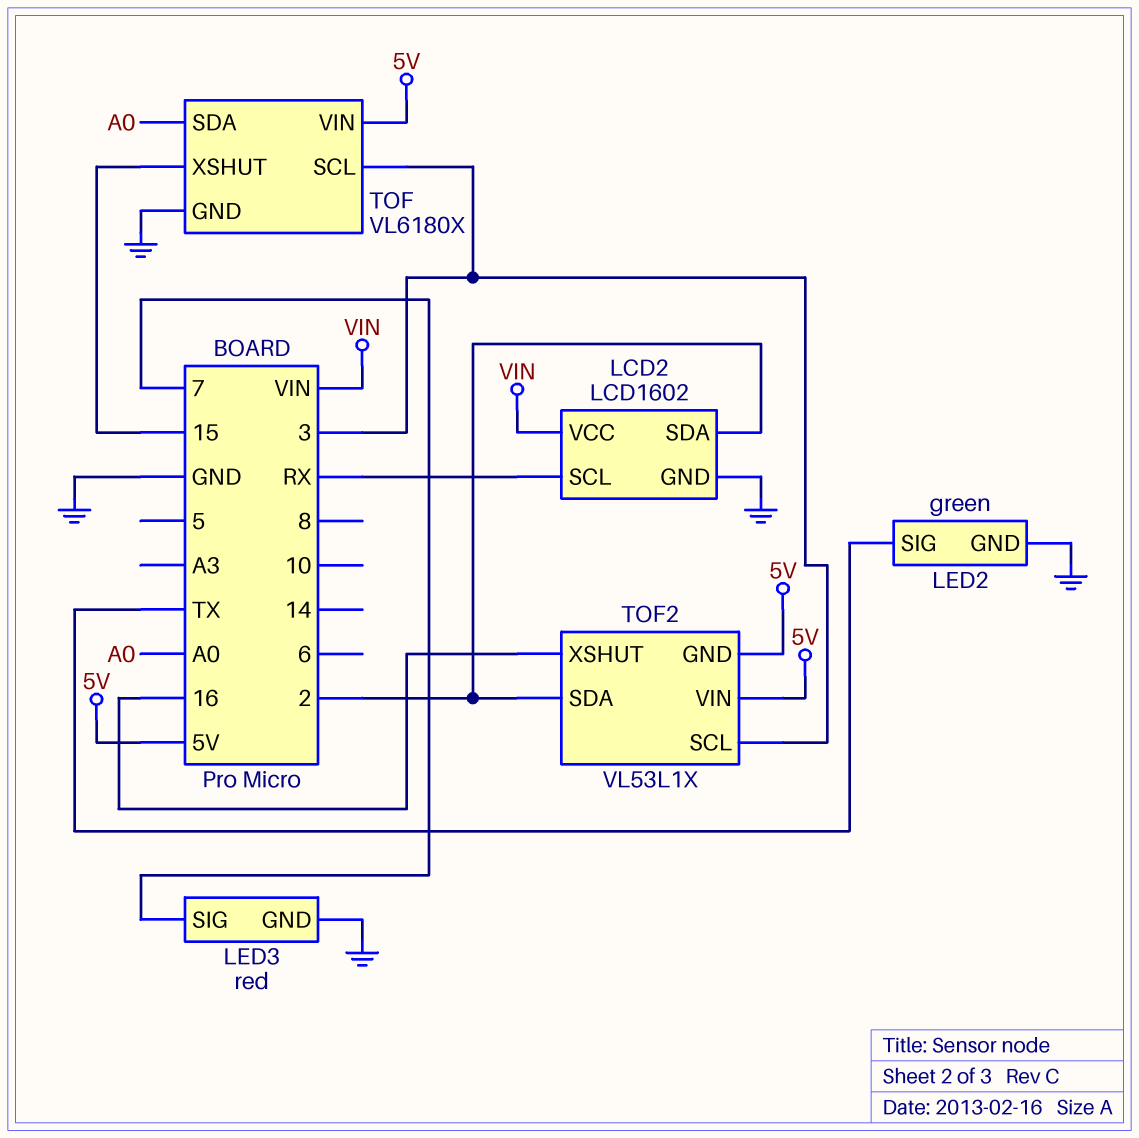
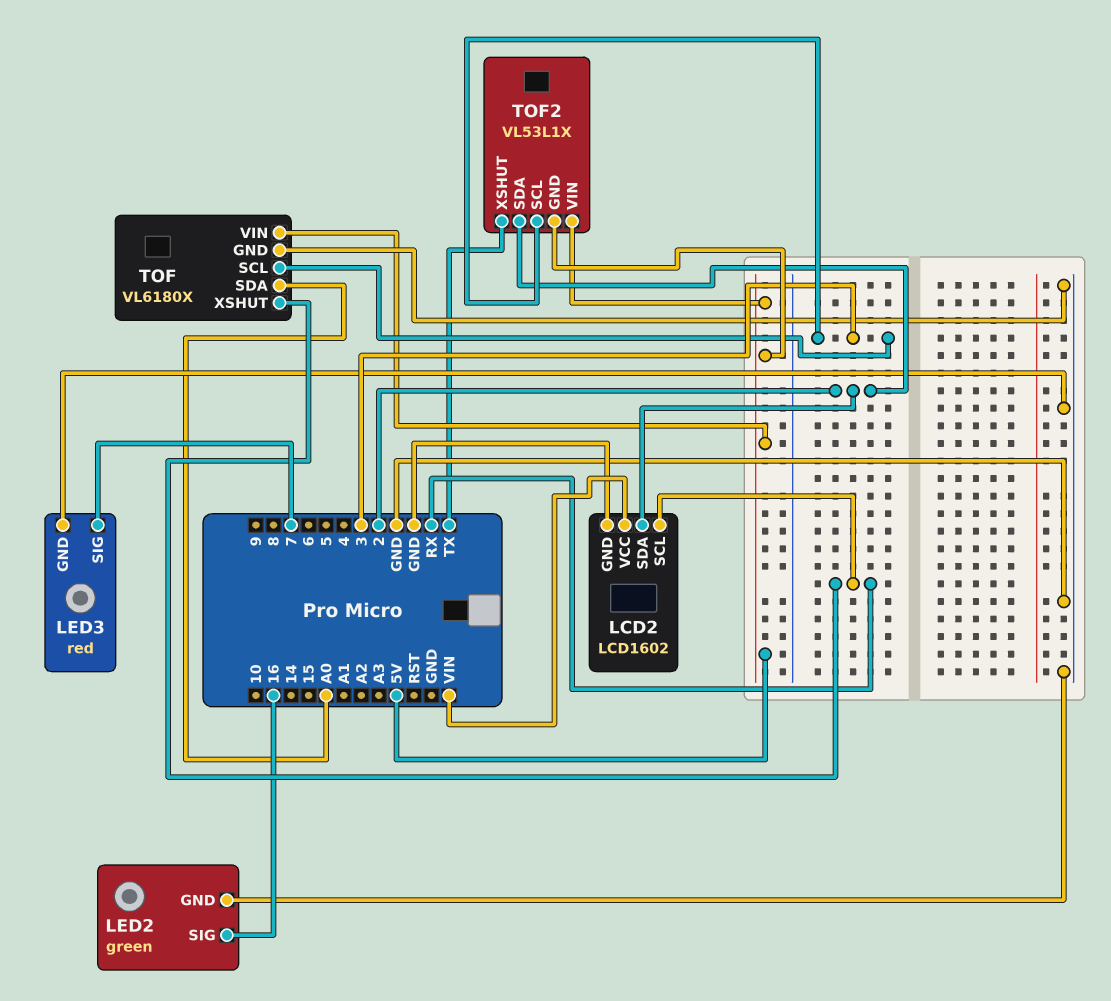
LED2 pin SIG: TX -> 16
TOF pin XSHUT: 15 -> RX
TOF2 pin XSHUT: 16 -> TX

